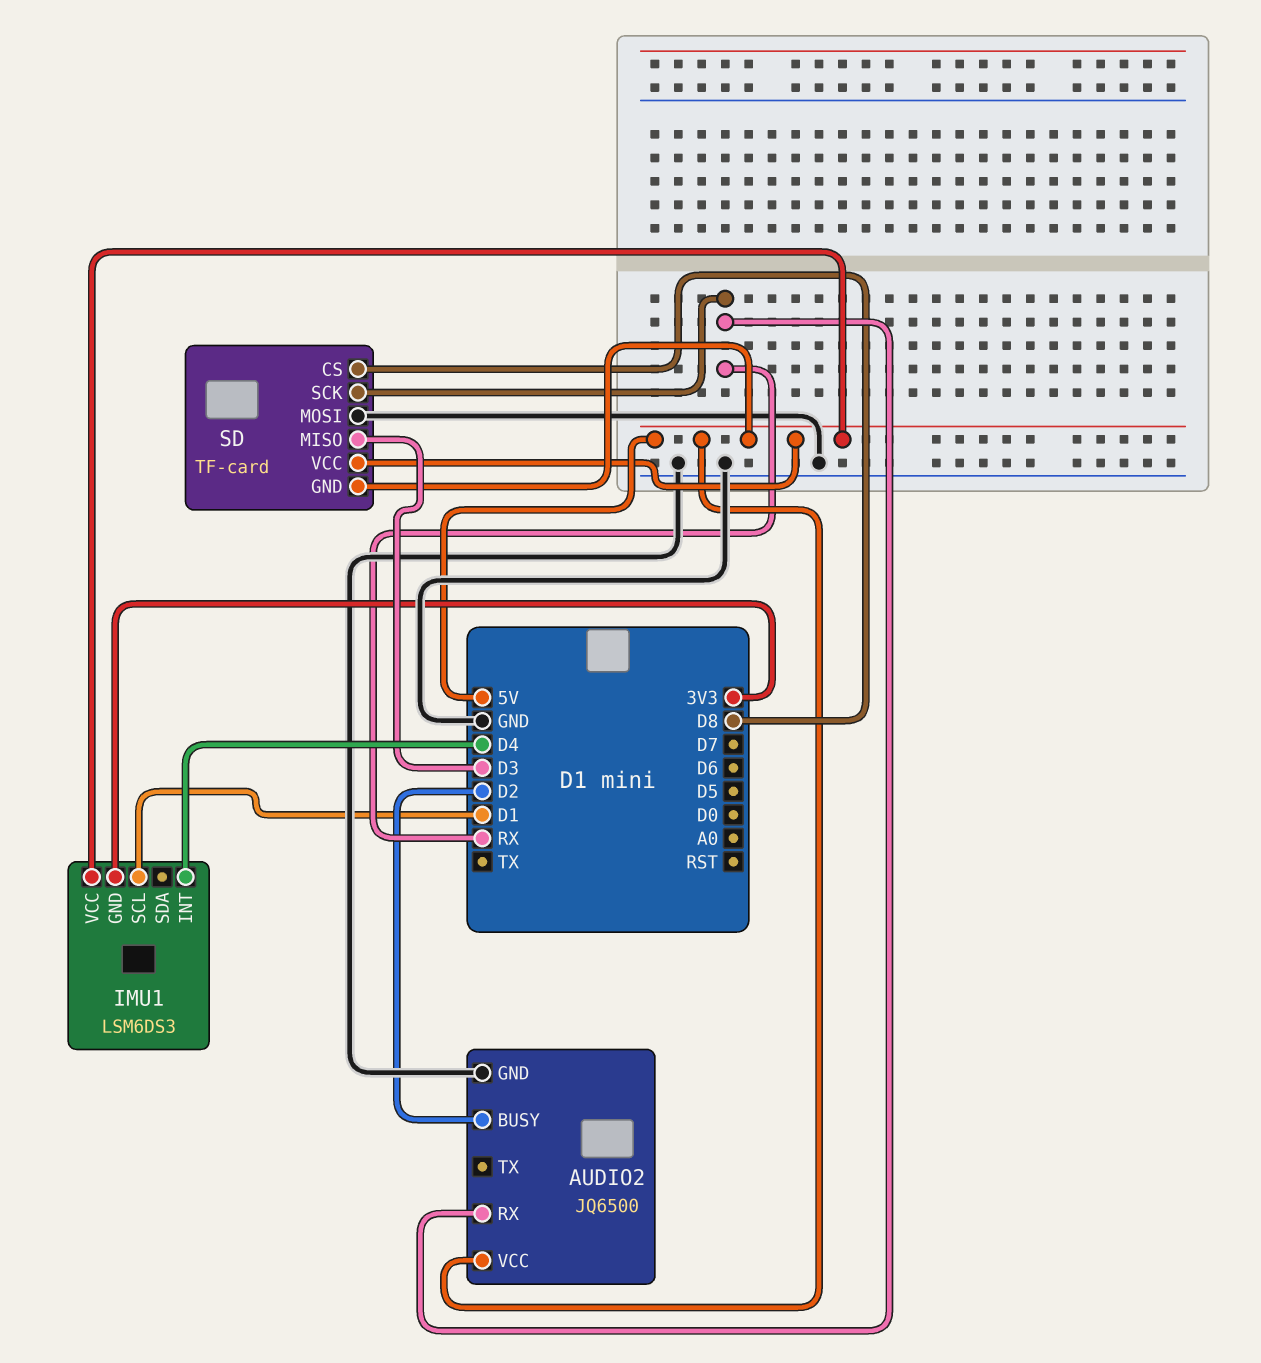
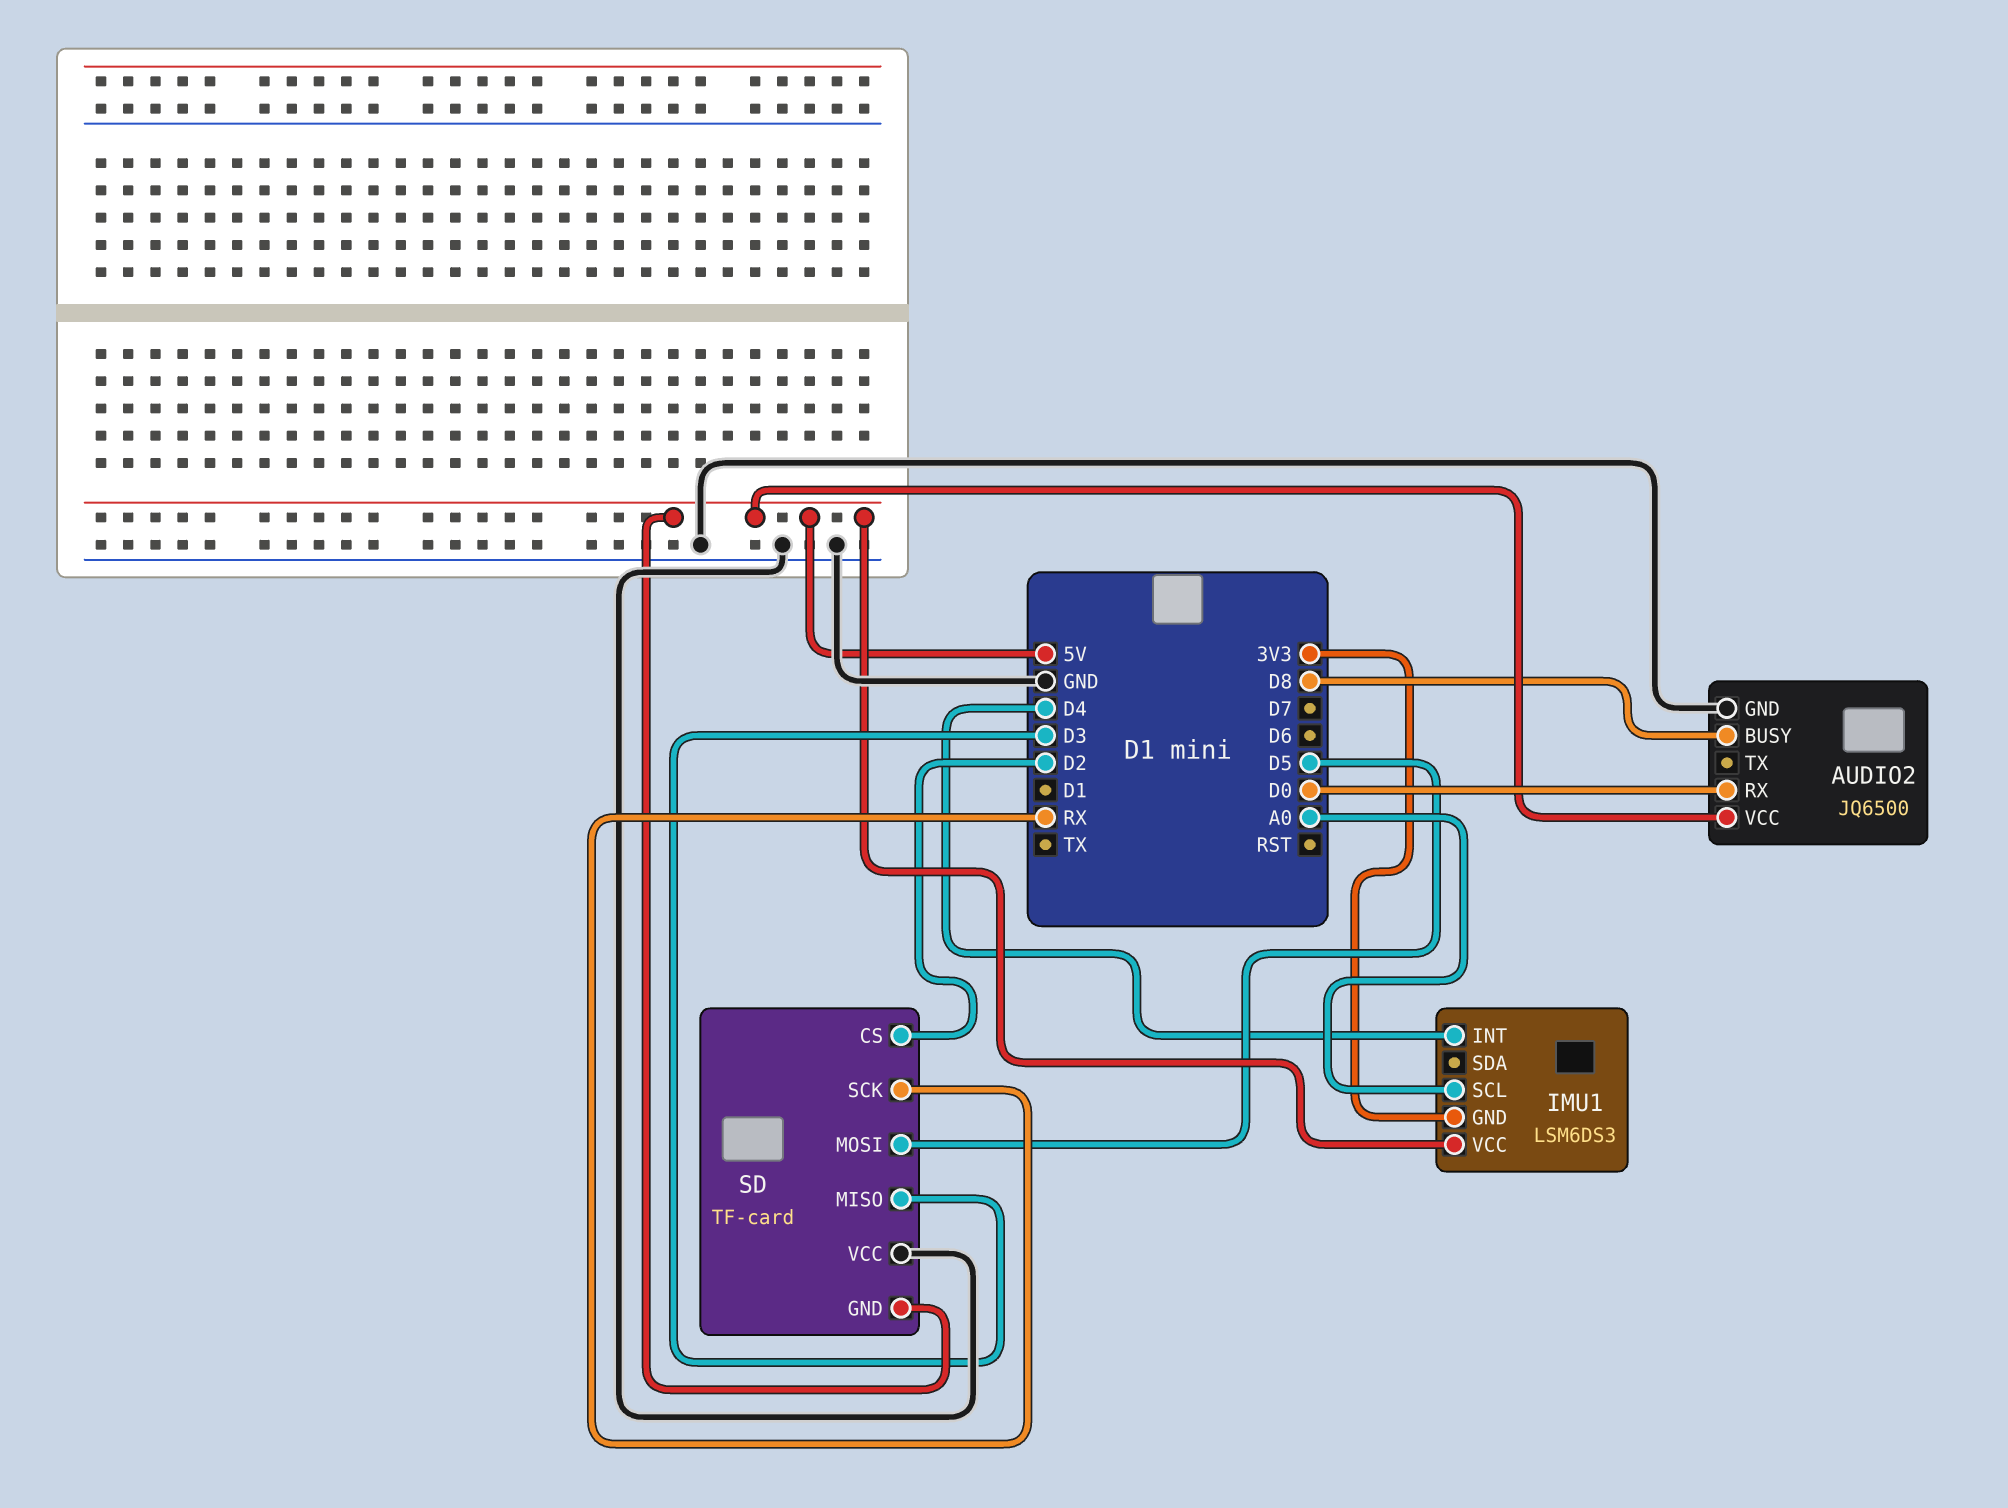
AUDIO2 pin BUSY: D2 -> D8
AUDIO2 pin RX: RX -> D0
IMU1 pin SCL: D1 -> A0
SD pin CS: D8 -> D2
SD pin MOSI: GND -> D5
SD pin VCC: 5V -> GND

